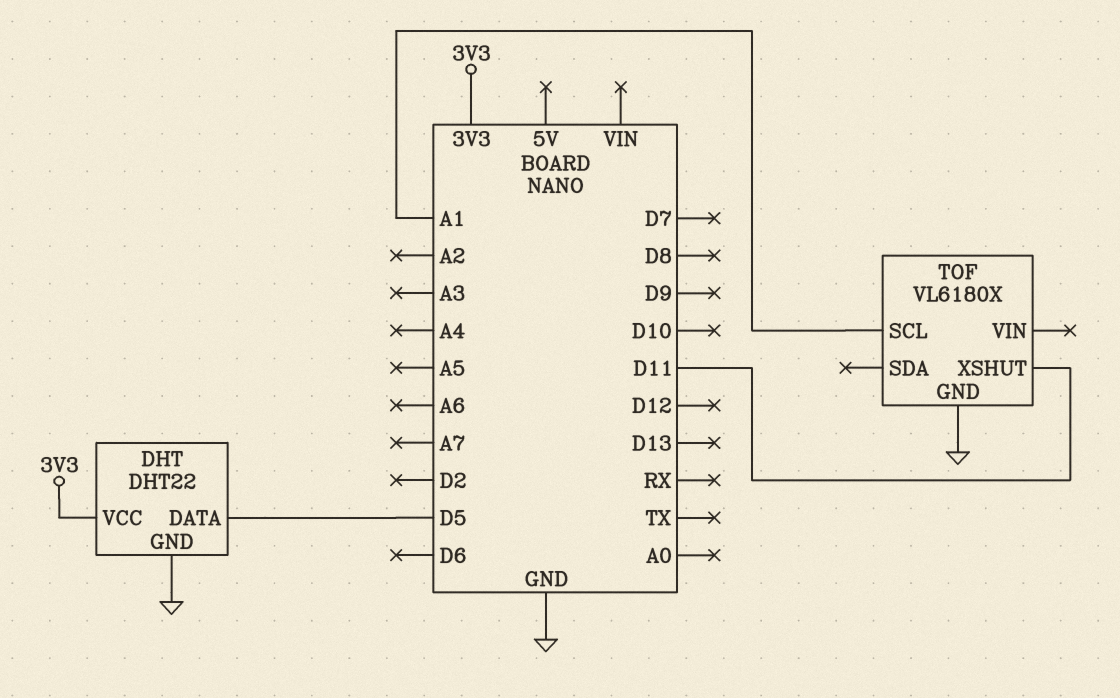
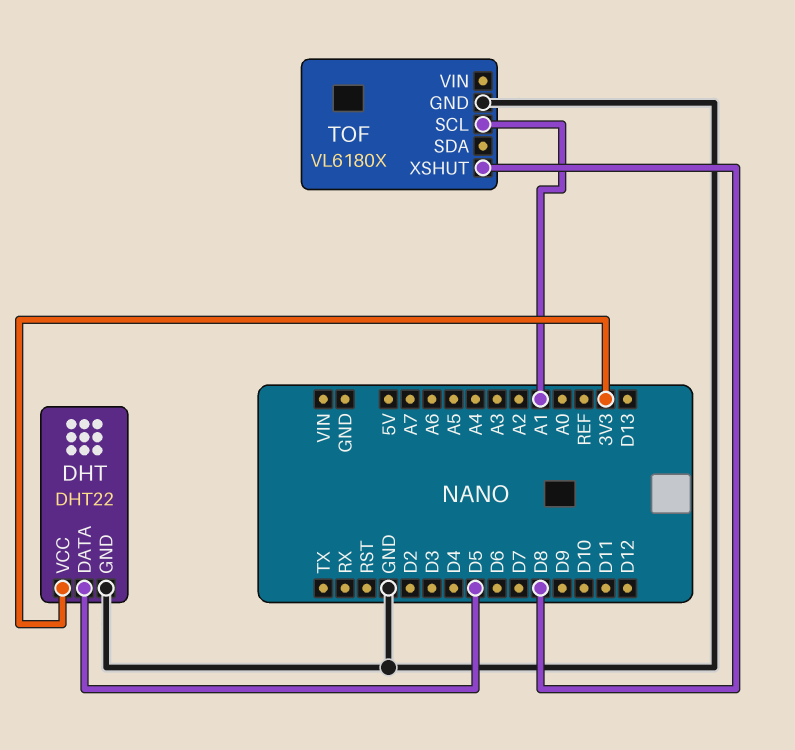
TOF pin XSHUT: D11 -> D8

